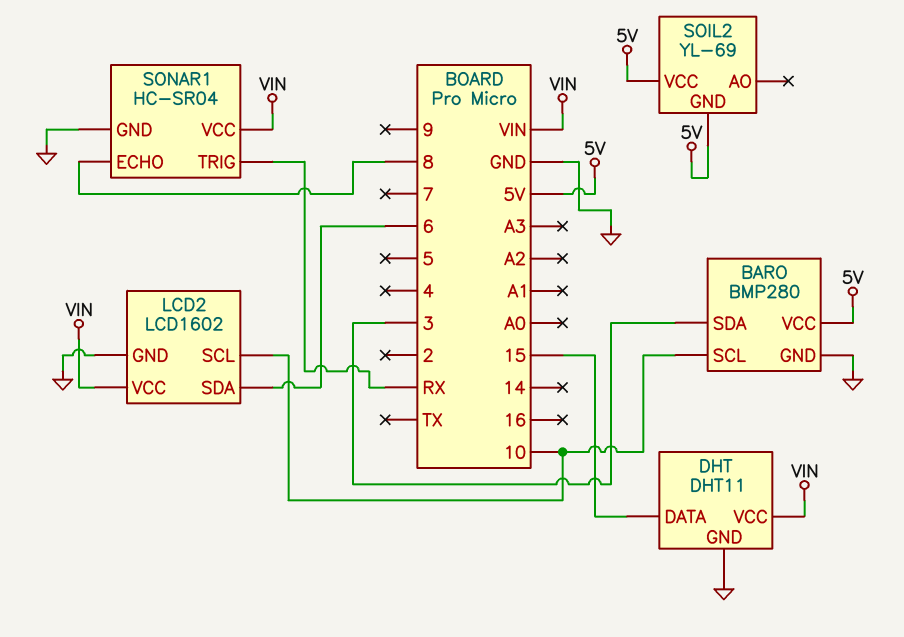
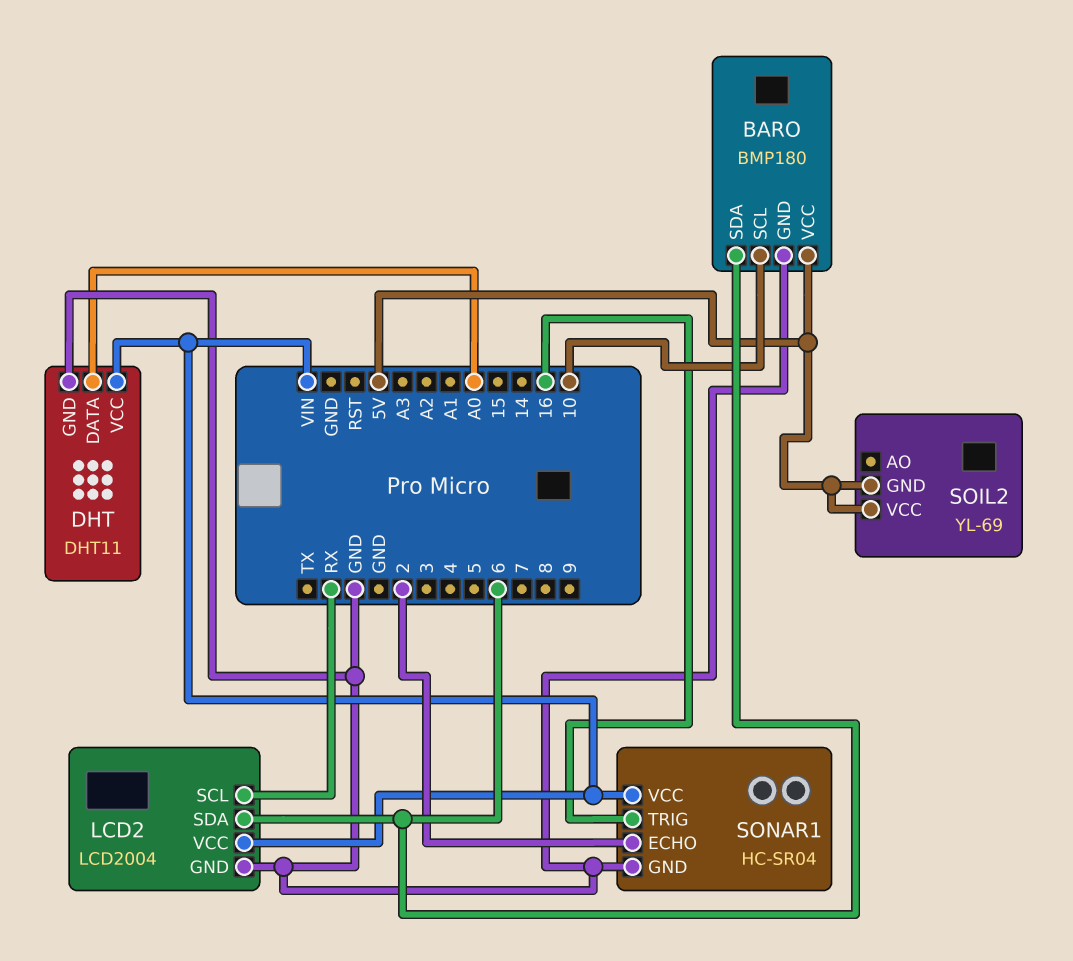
BARO: BMP280 -> BMP180
BARO pin SDA: 3 -> 6
DHT pin DATA: 15 -> A0
LCD2: LCD1602 -> LCD2004
LCD2 pin SCL: 10 -> RX
SONAR1 pin ECHO: 8 -> 2
SONAR1 pin TRIG: RX -> 16

